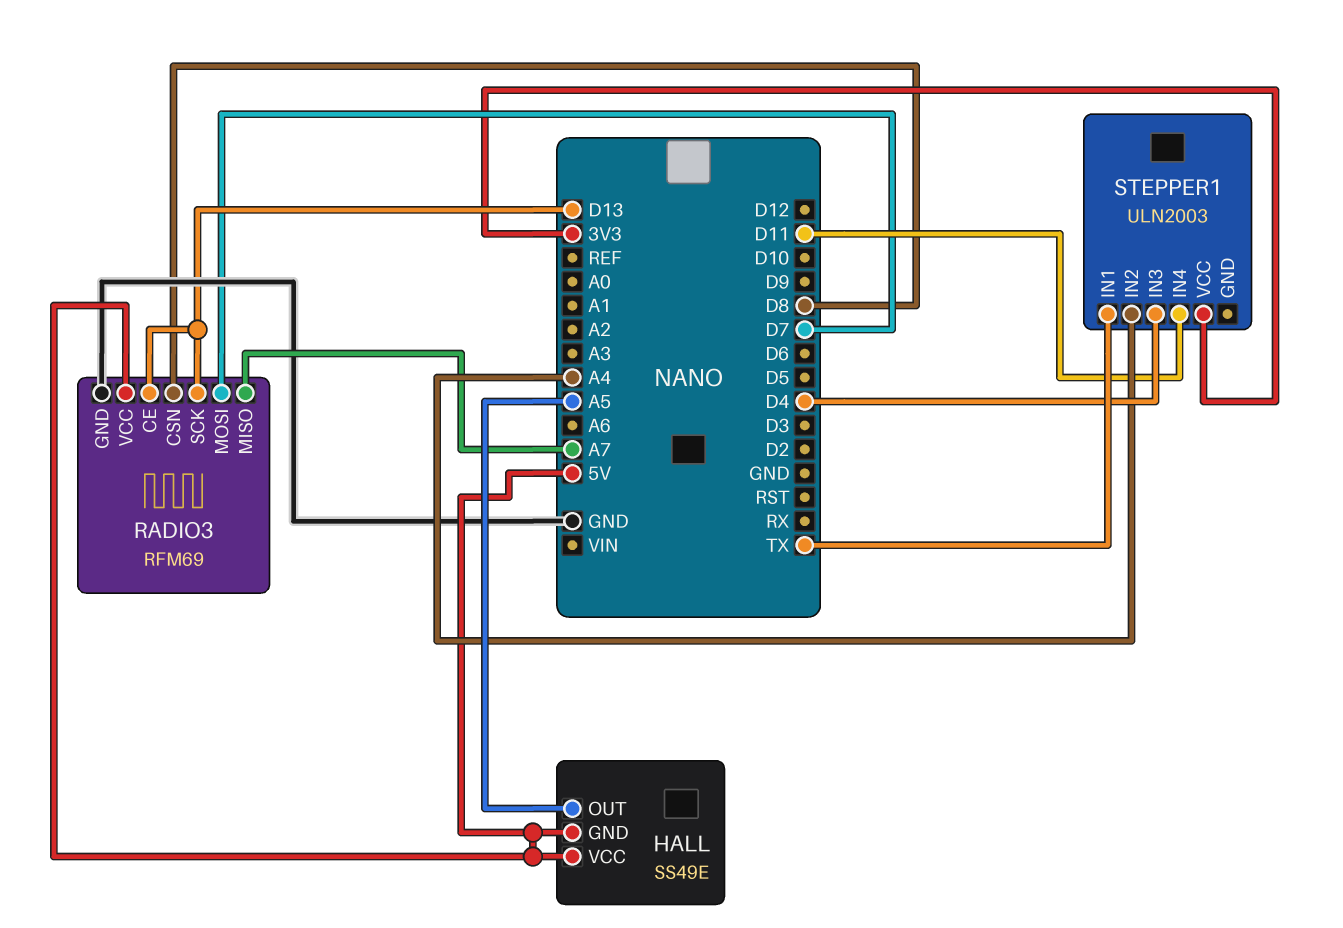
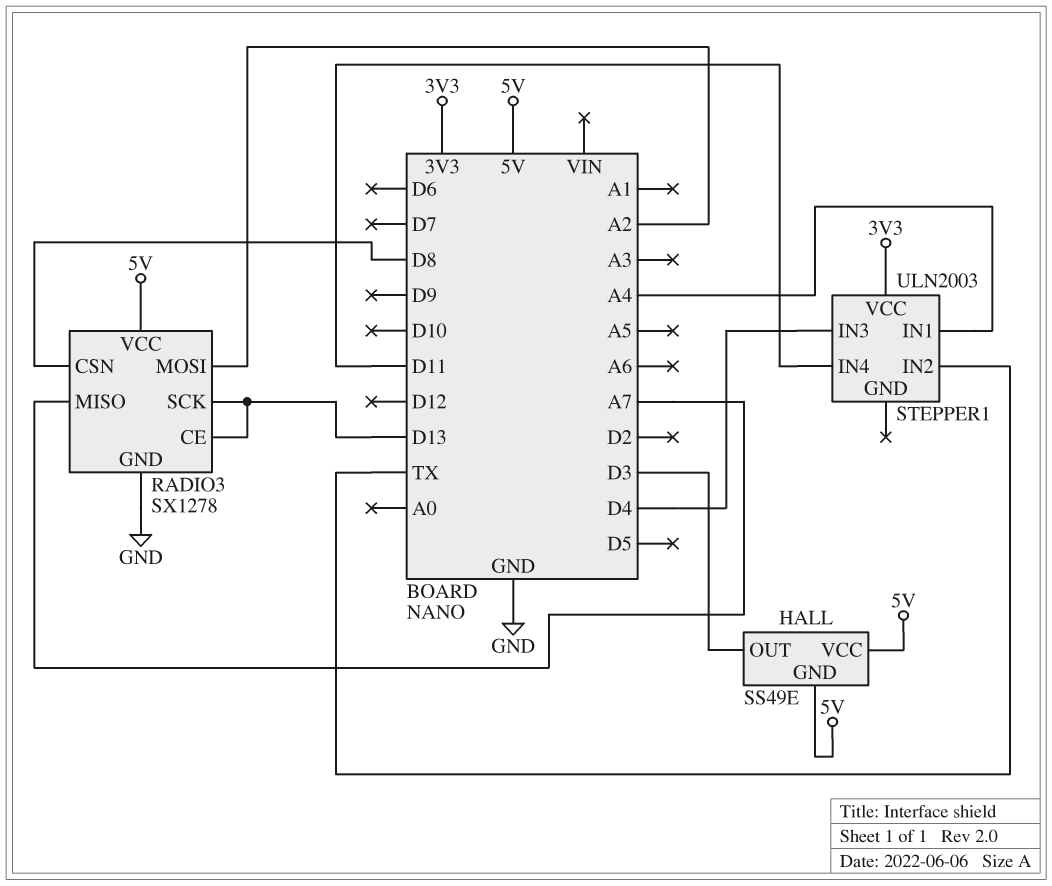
HALL pin OUT: A5 -> D3
RADIO3: RFM69 -> SX1278
RADIO3 pin MOSI: D7 -> A2
STEPPER1 pin IN1: TX -> A4
STEPPER1 pin IN2: A4 -> TX

